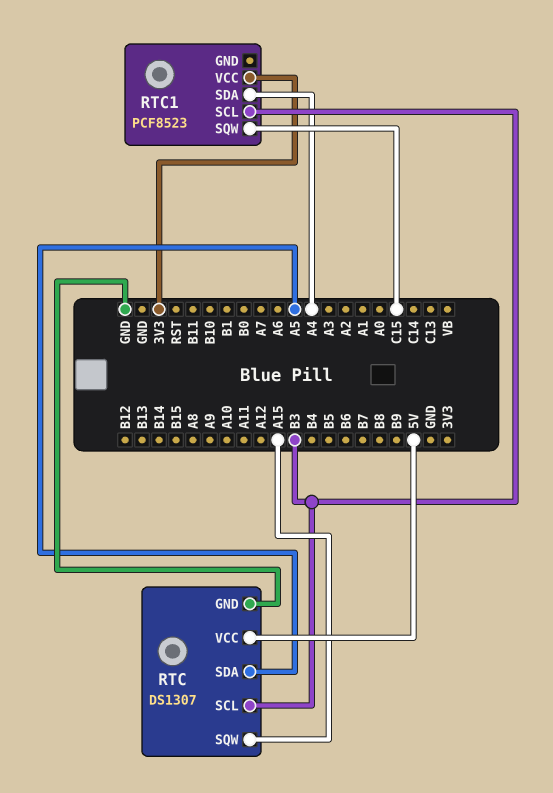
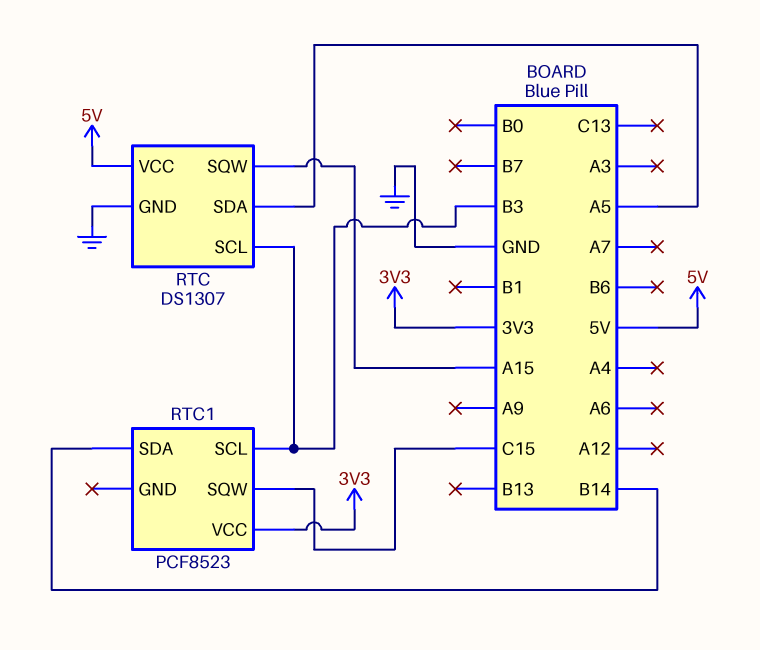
RTC1 pin SDA: A4 -> B14

